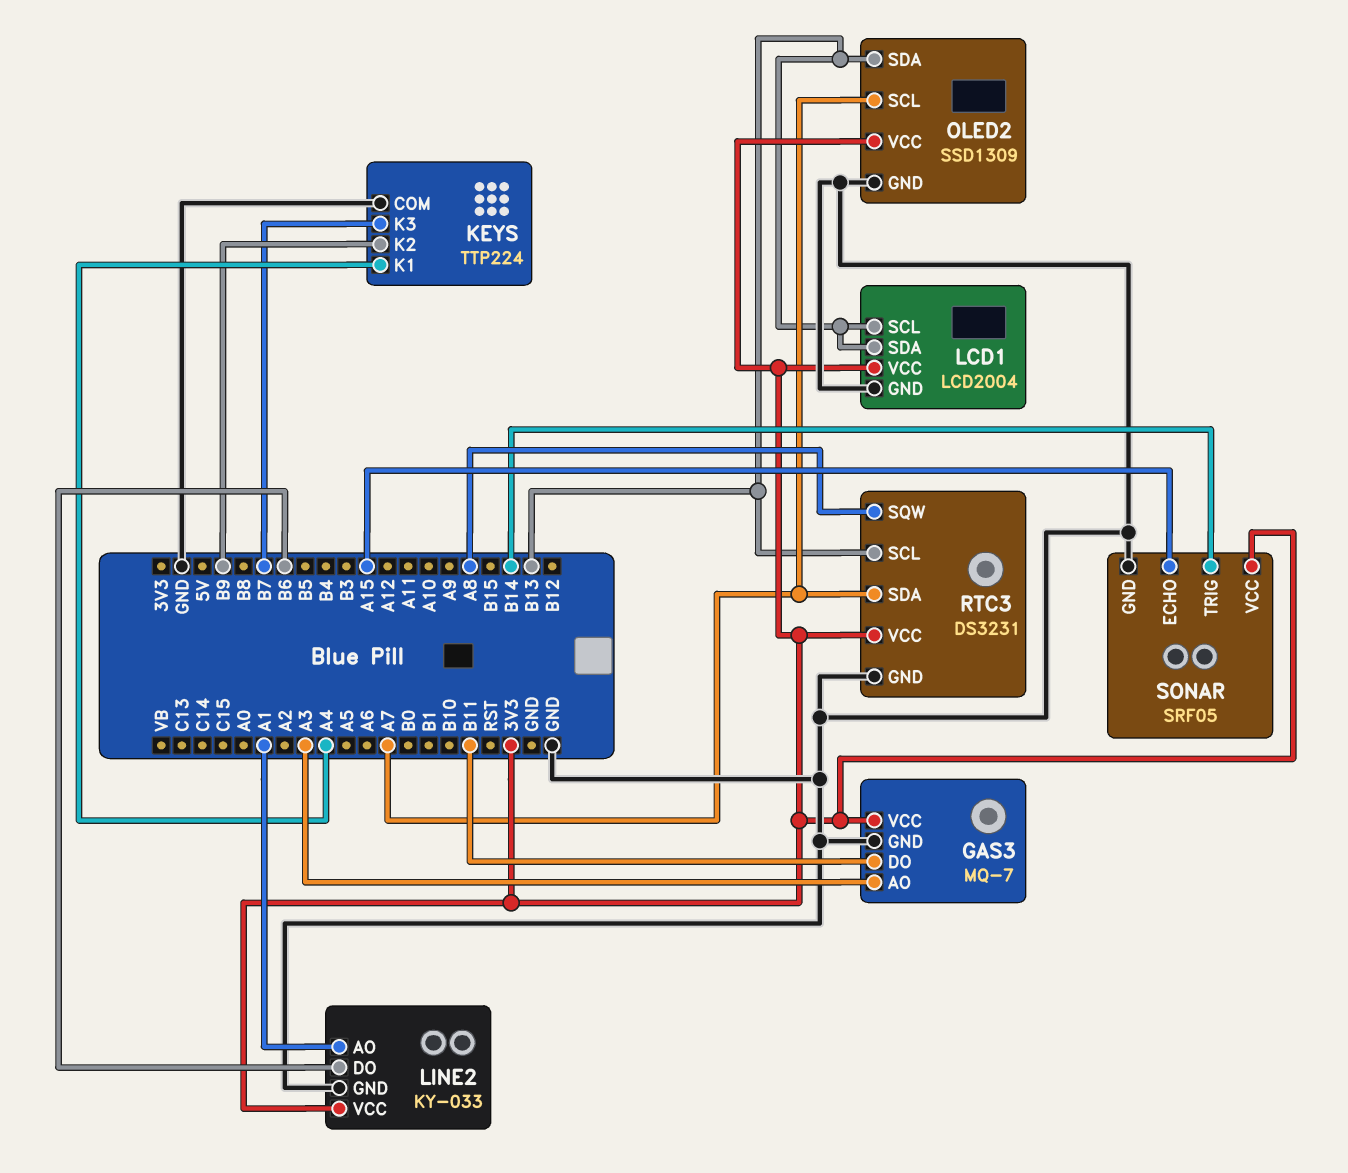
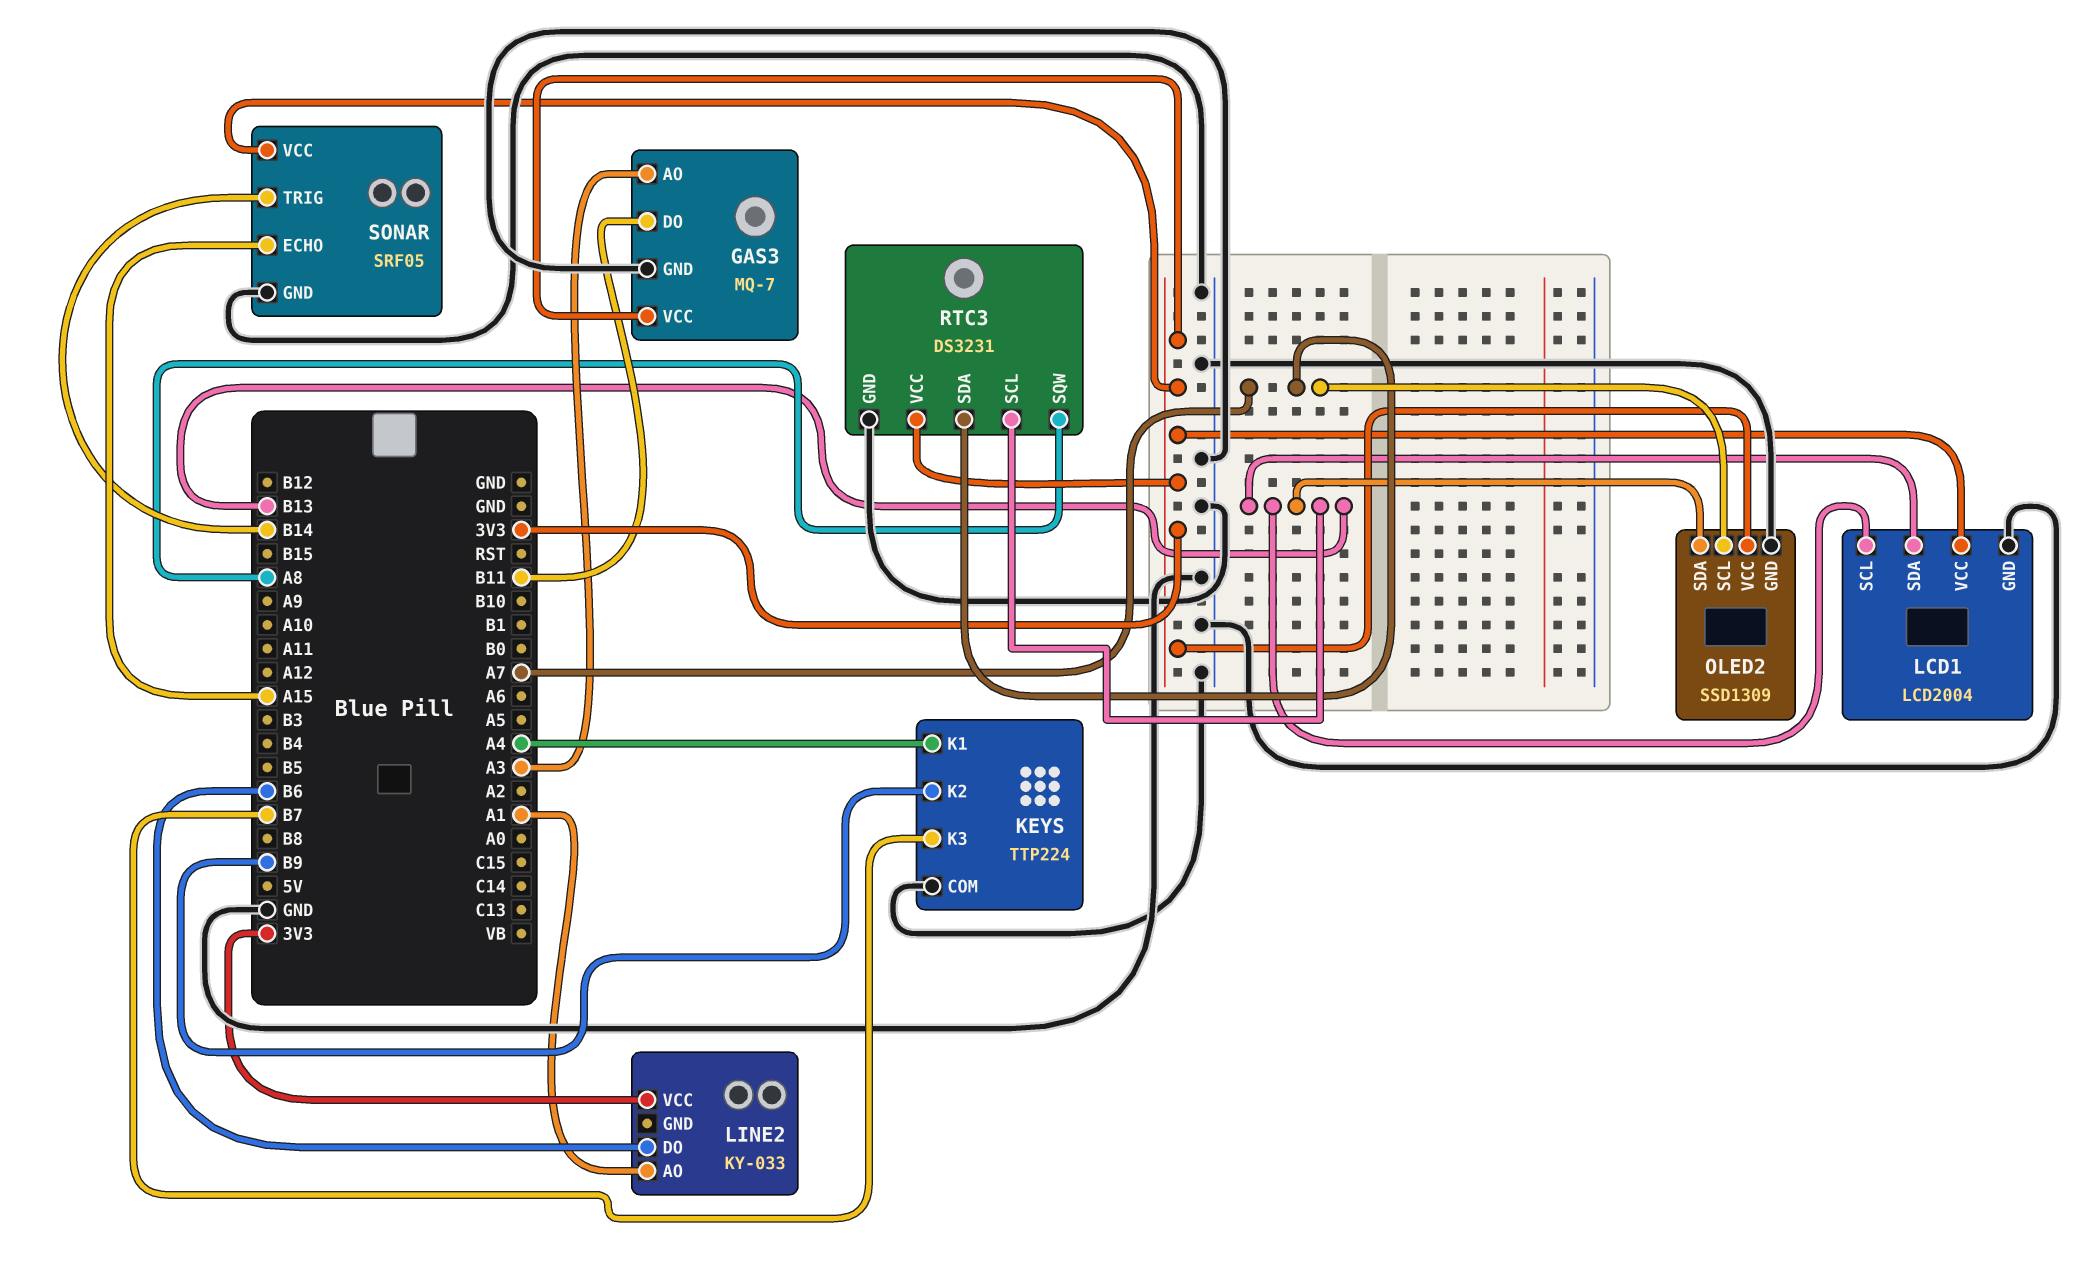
LINE2 pin GND: GND -> none

